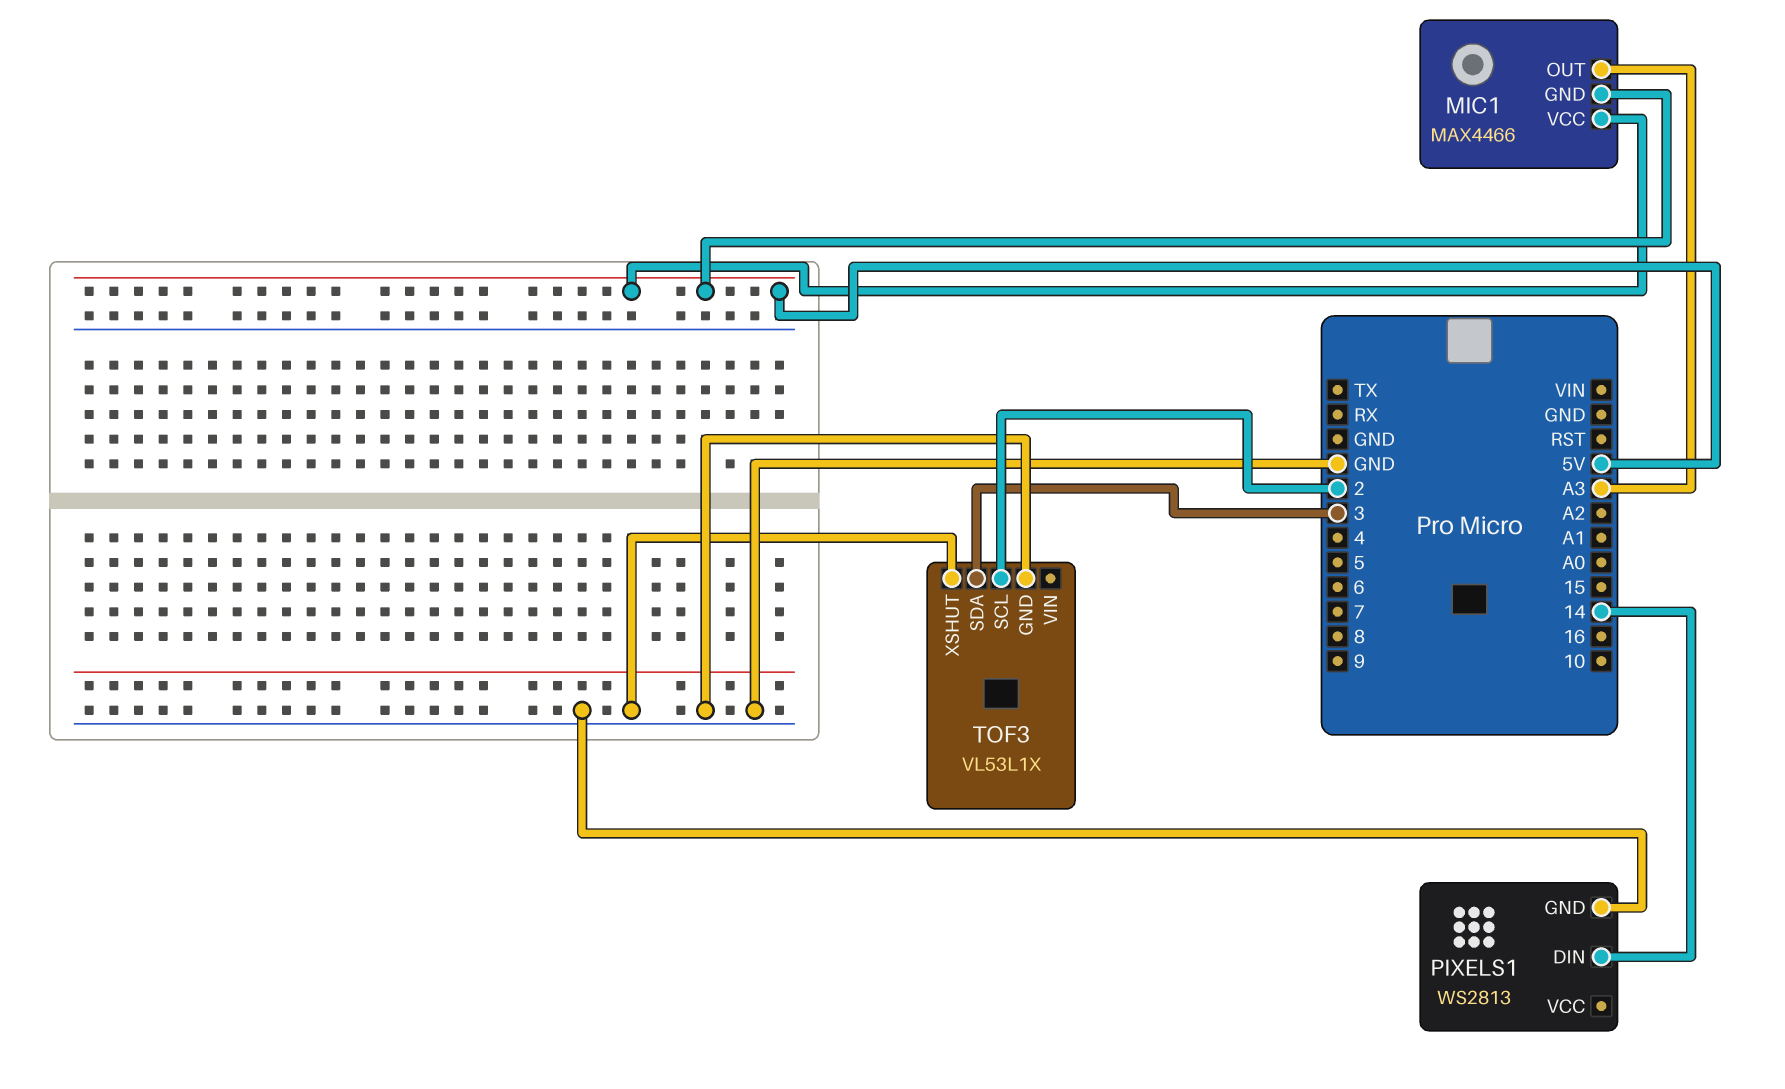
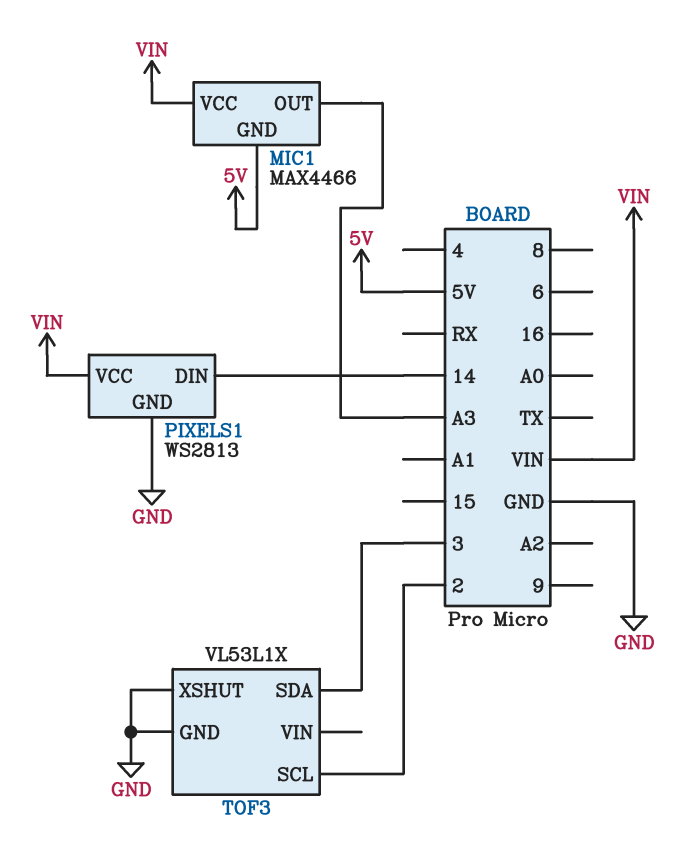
MIC1 pin VCC: 5V -> VIN
PIXELS1 pin VCC: none -> VIN

